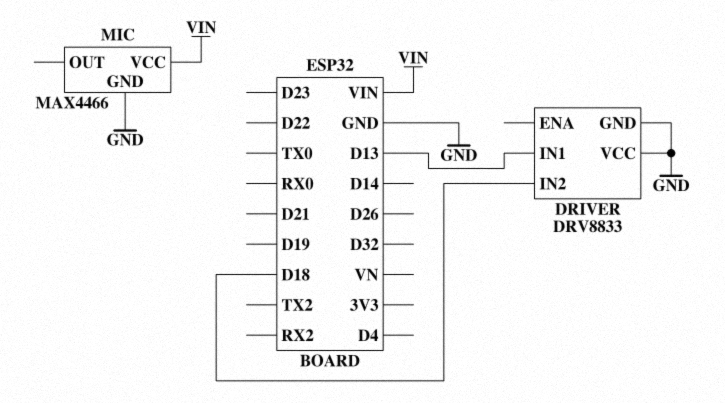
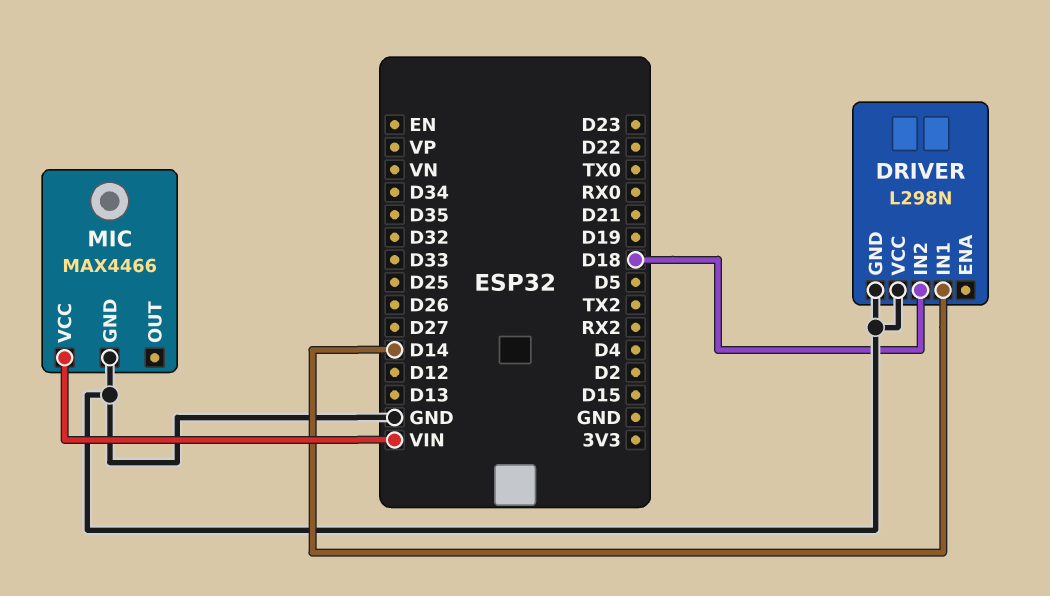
DRIVER: DRV8833 -> L298N
DRIVER pin IN1: D13 -> D14

